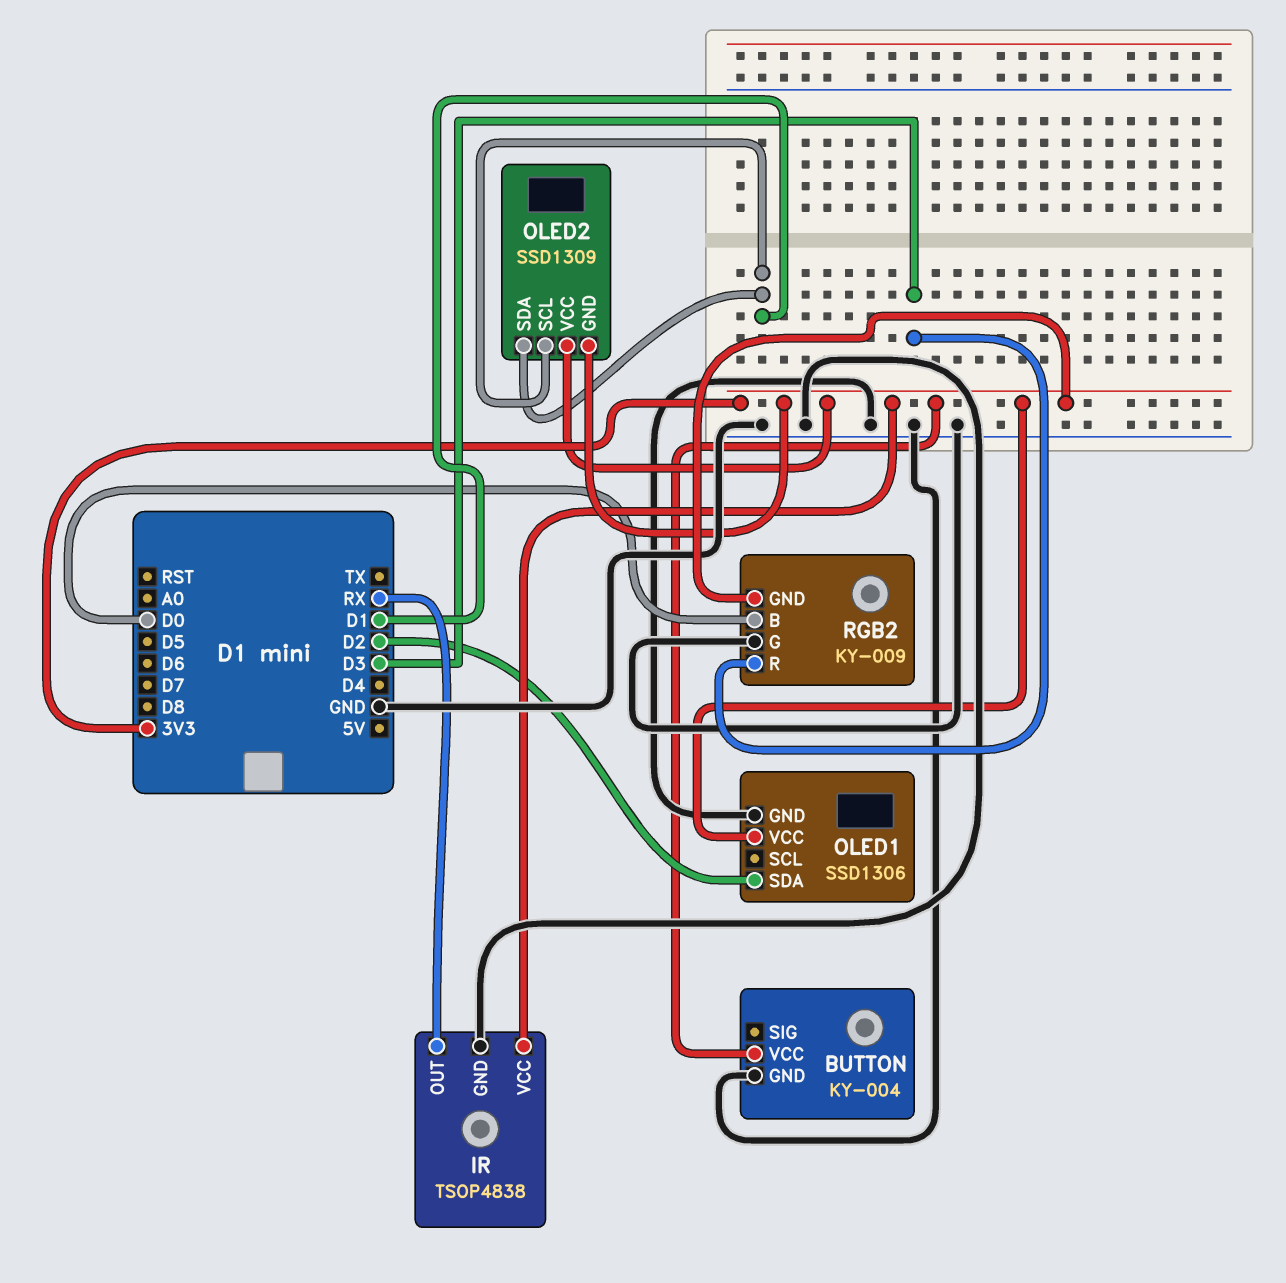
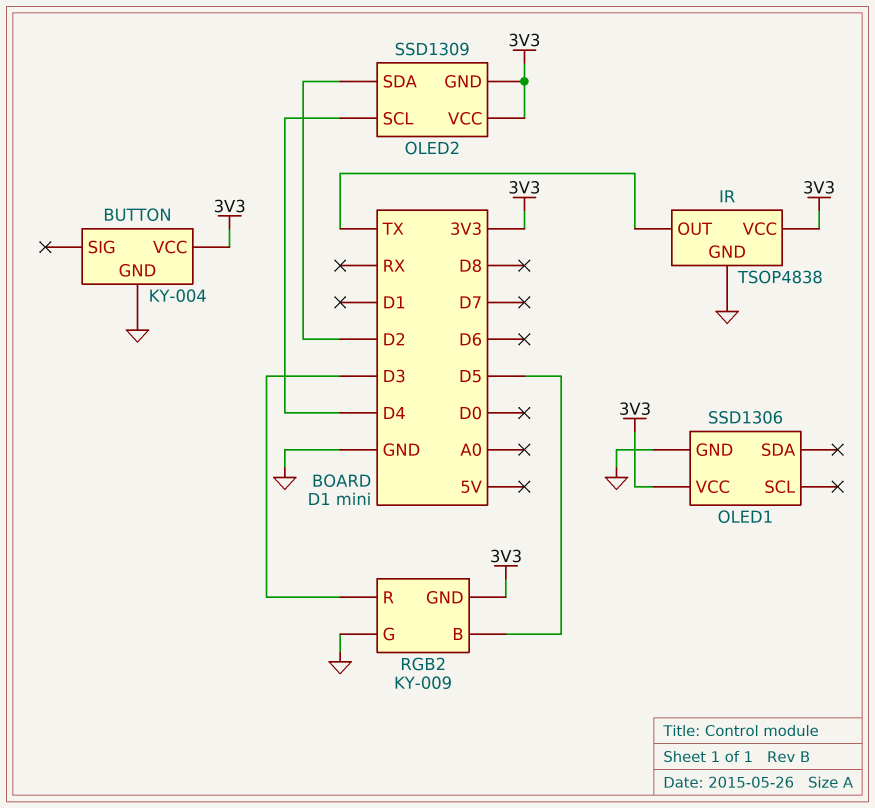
IR pin OUT: RX -> TX
OLED1 pin SDA: D2 -> none
OLED2 pin SCL: D1 -> D4
OLED2 pin SDA: D1 -> D2
RGB2 pin B: D0 -> D5

